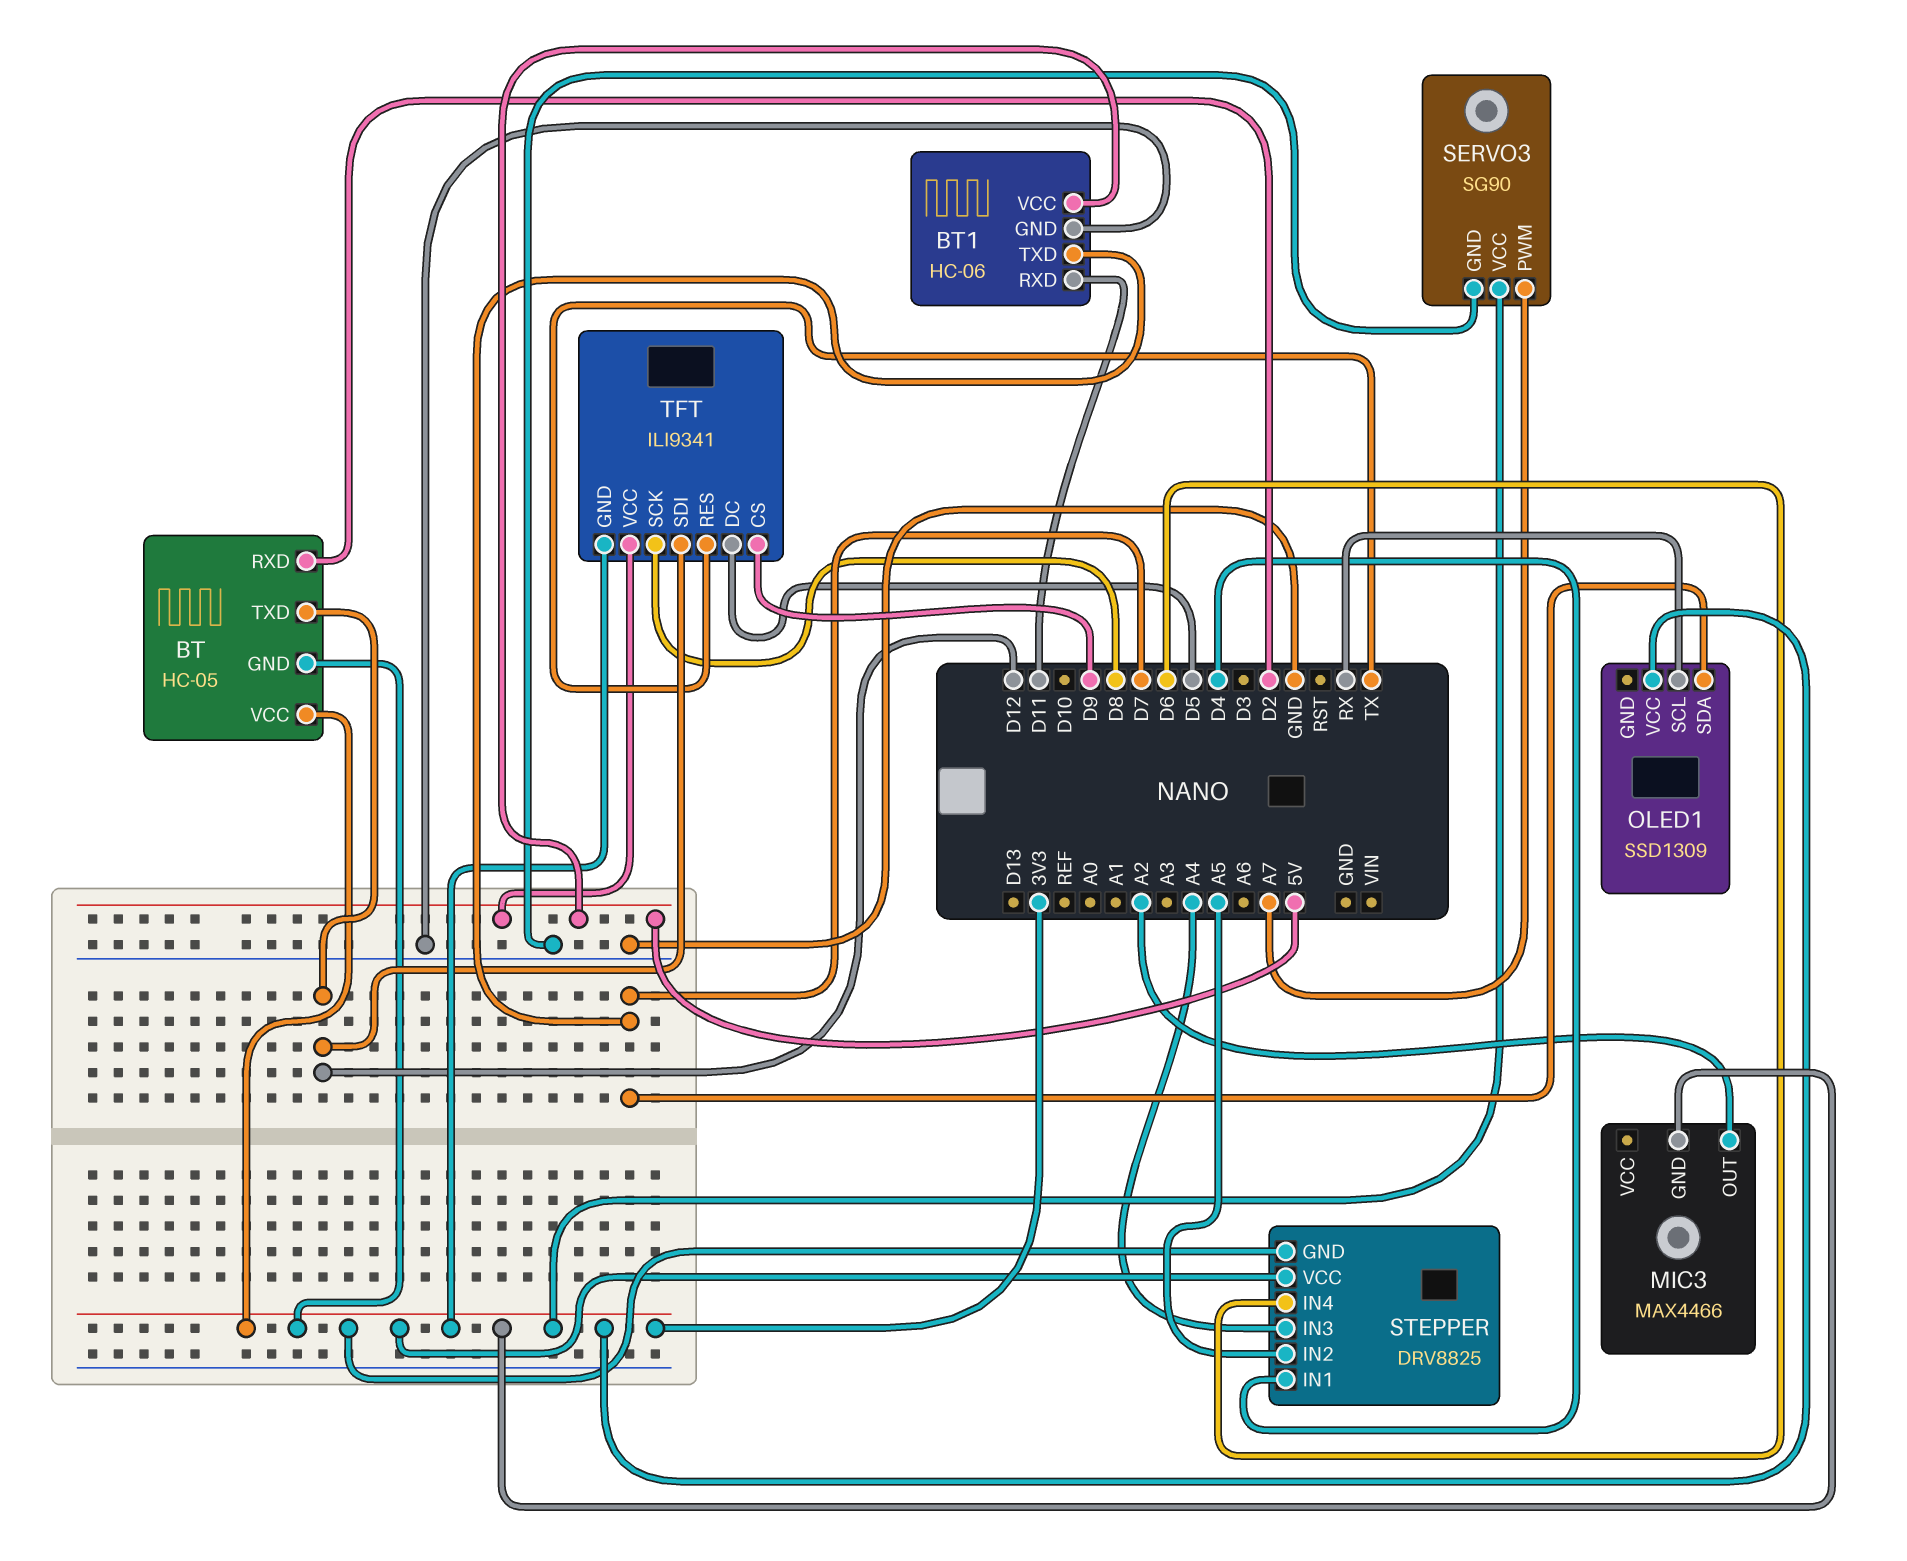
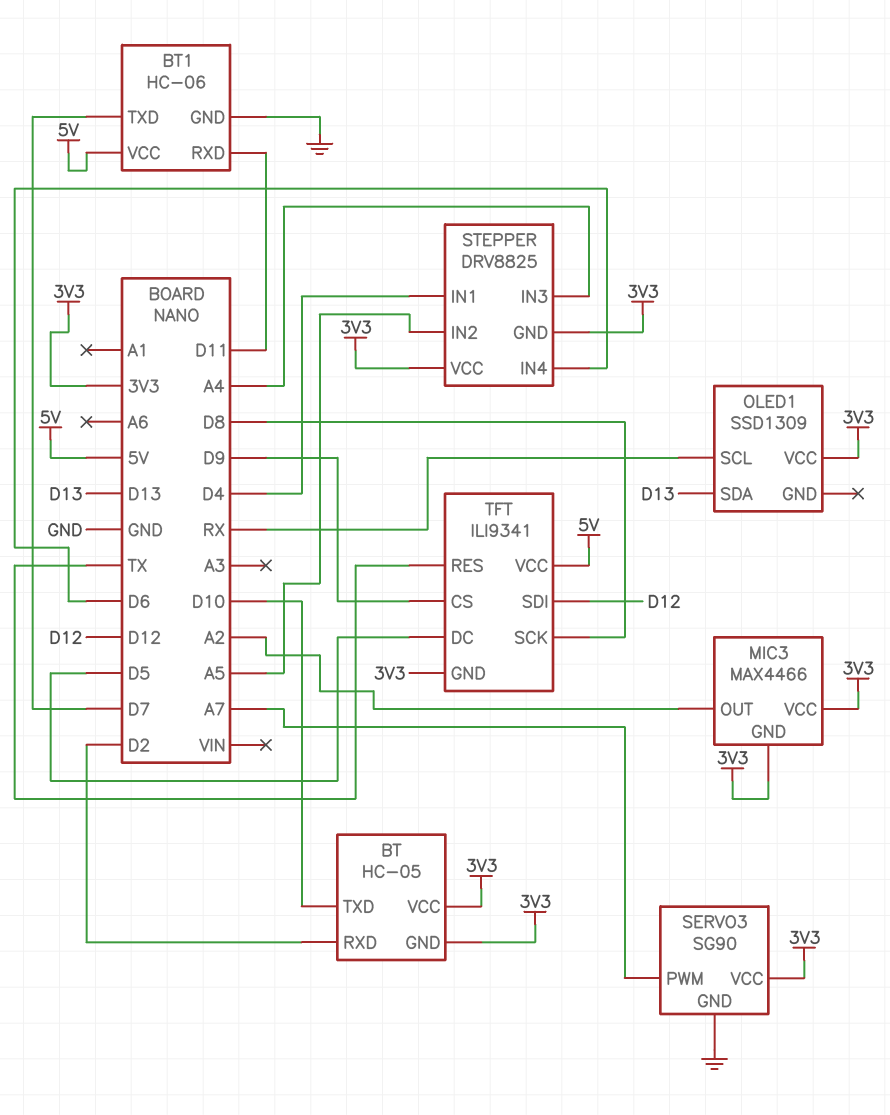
BT pin TXD: D12 -> D10
MIC3 pin VCC: none -> 3V3
OLED1 pin SDA: D7 -> D13

